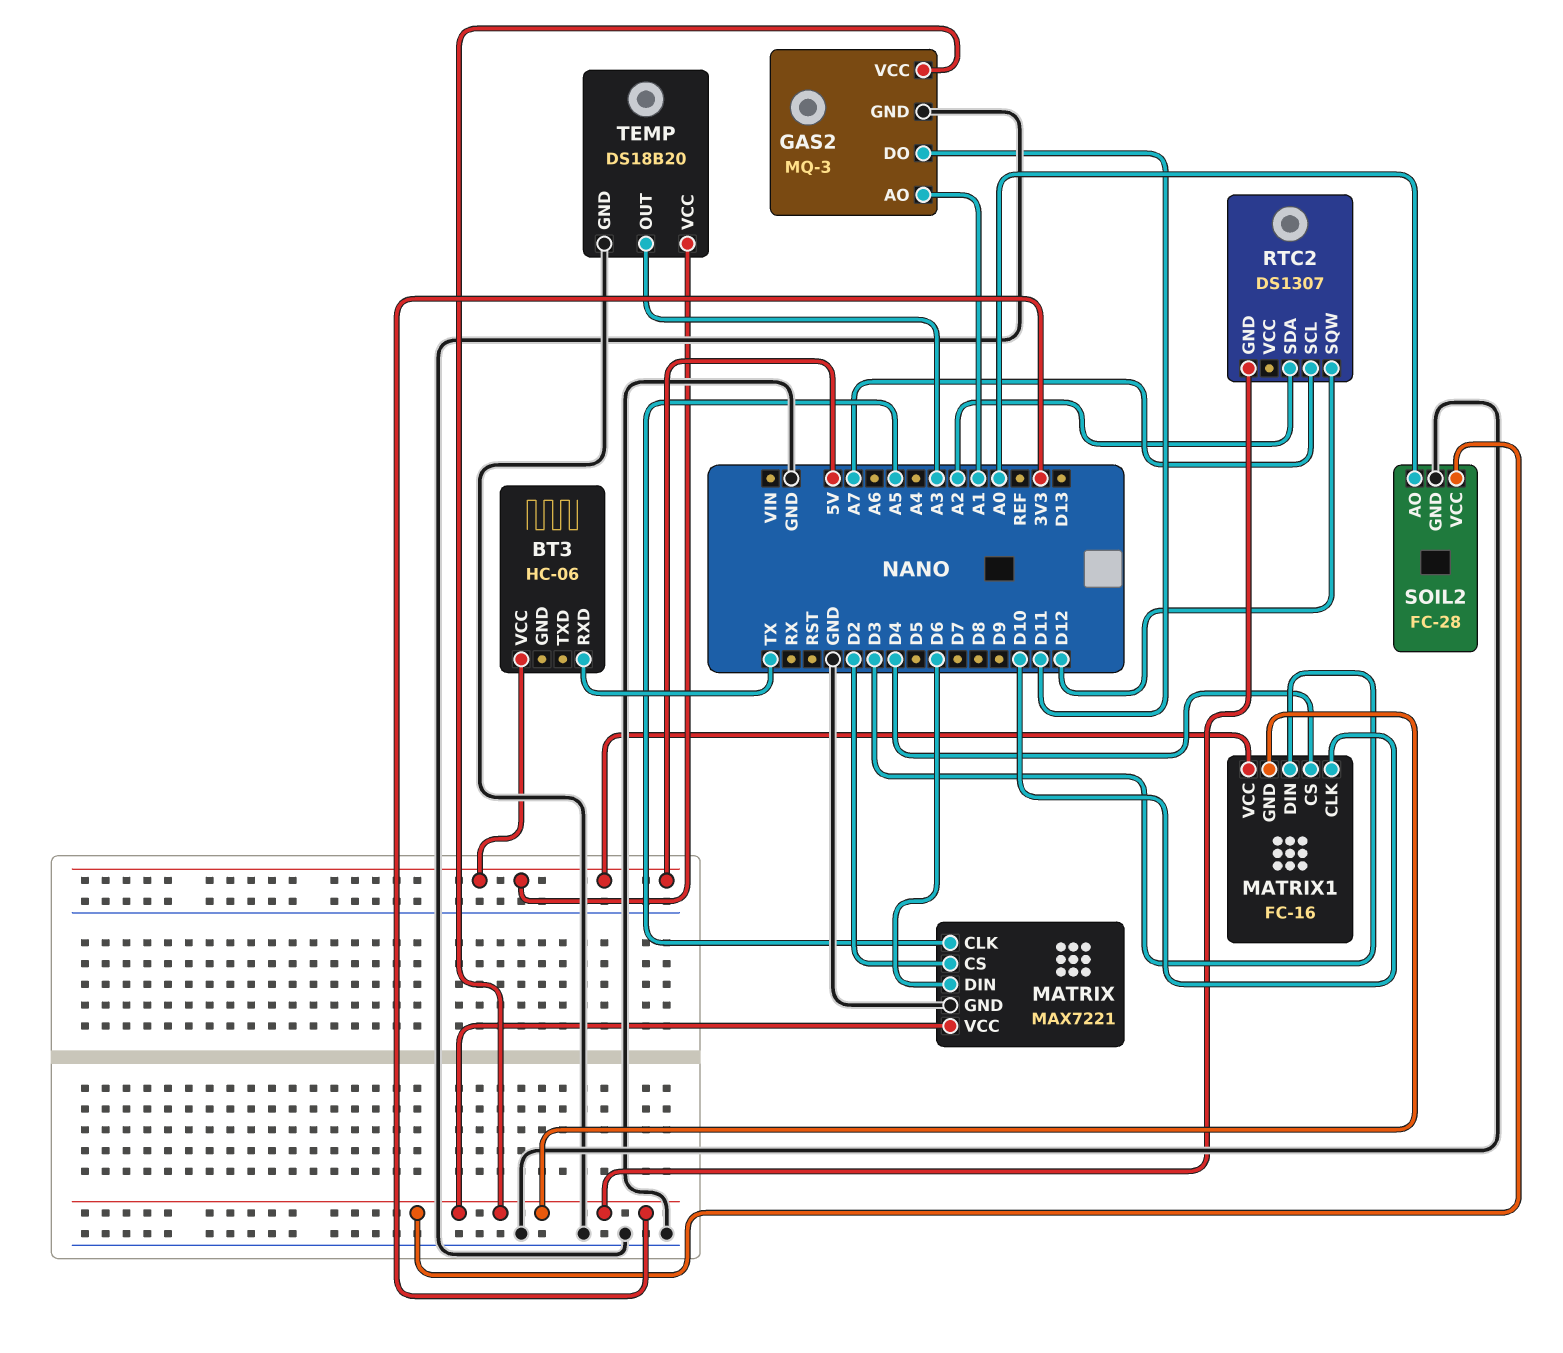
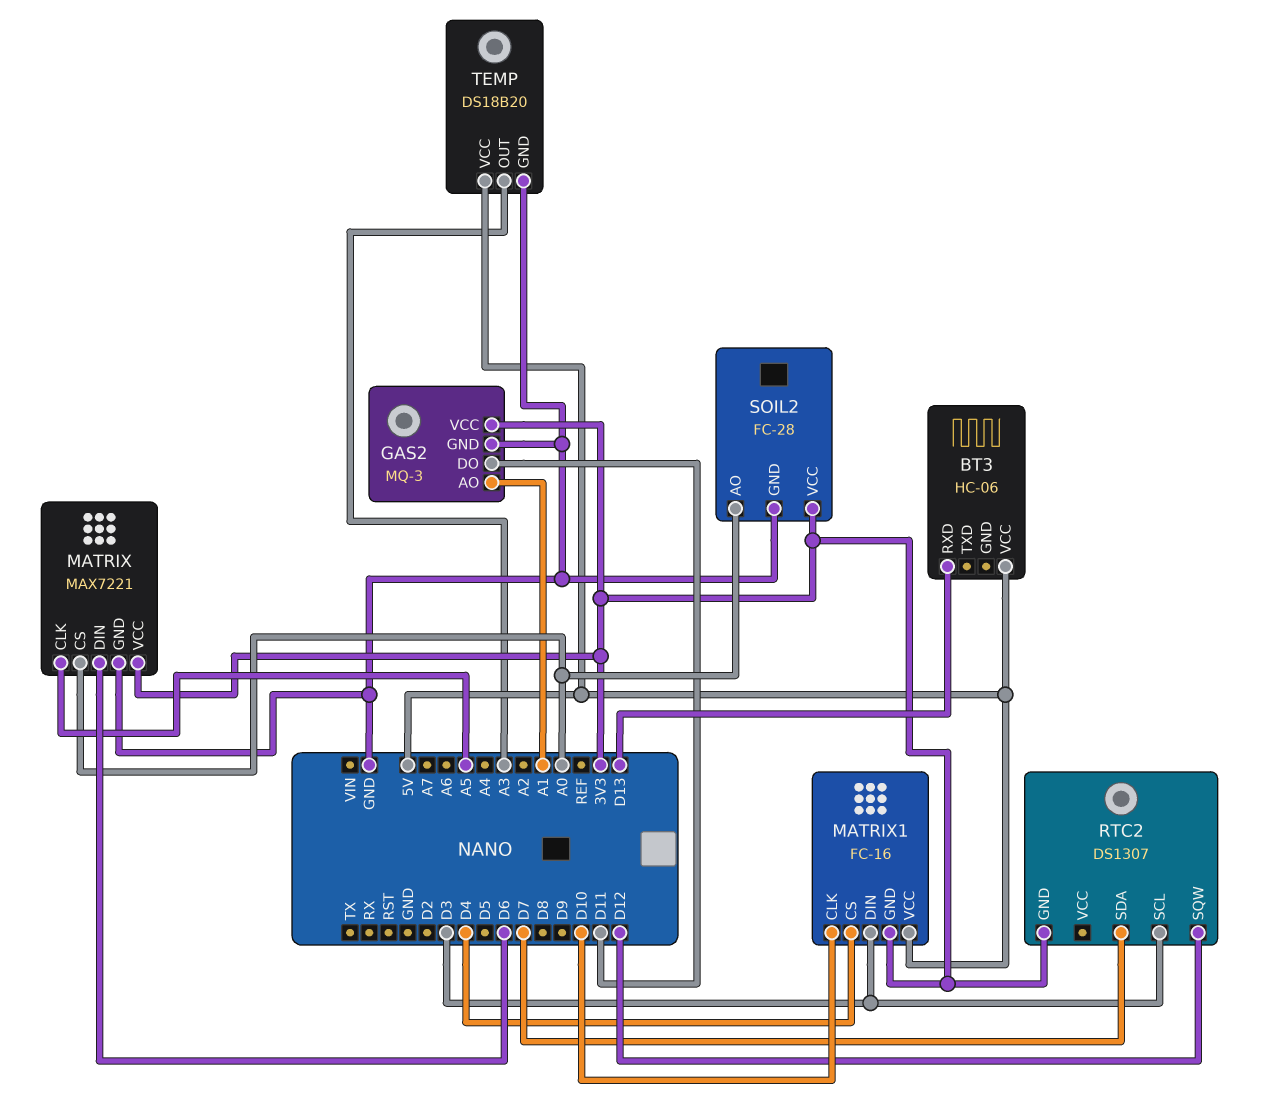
BT3 pin RXD: TX -> D13
MATRIX pin CS: D2 -> A0
RTC2 pin SCL: A7 -> D3
RTC2 pin SDA: A2 -> D7

